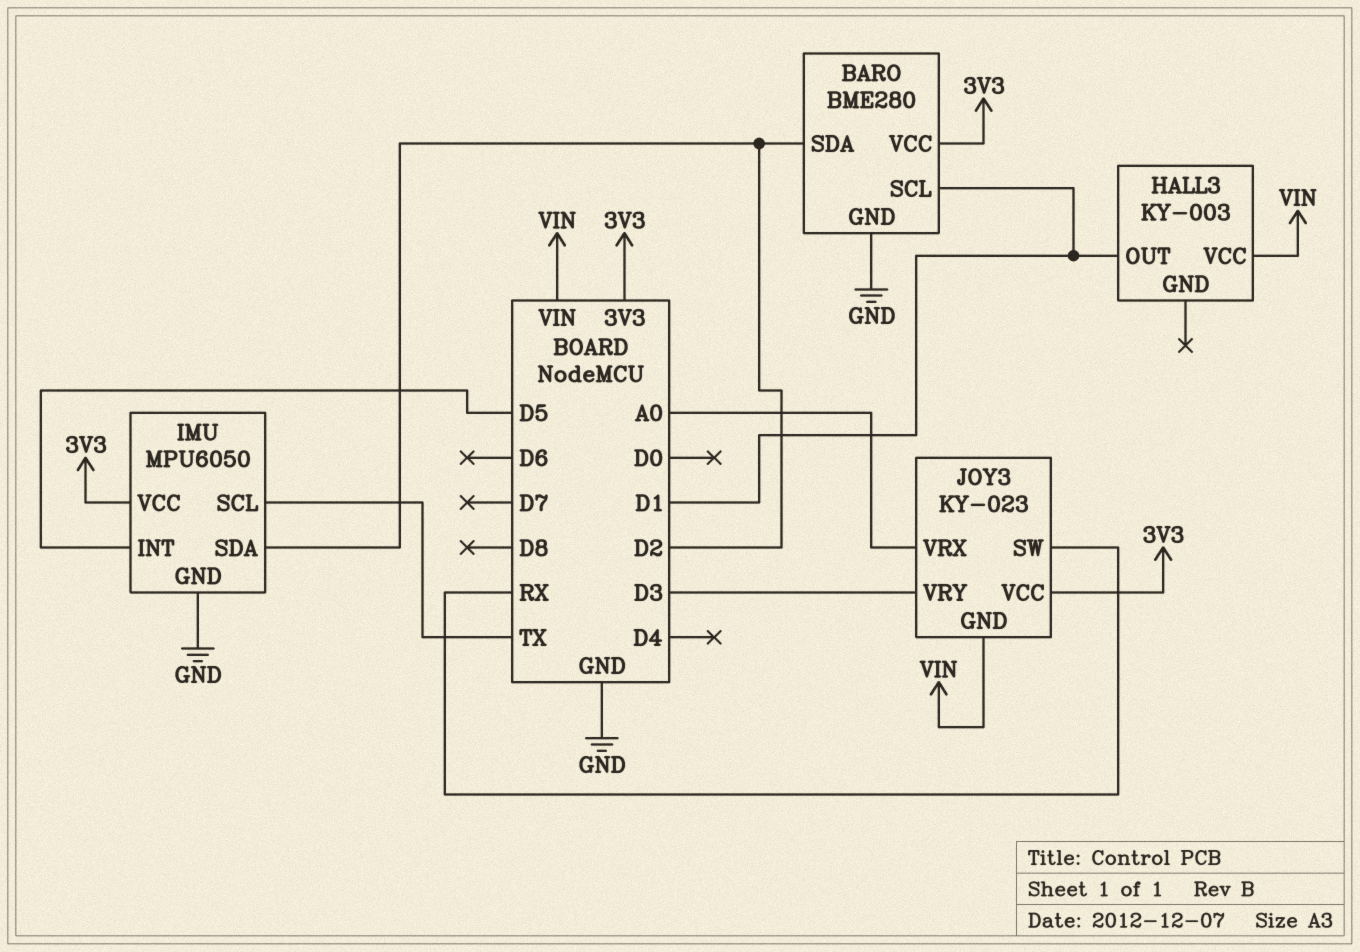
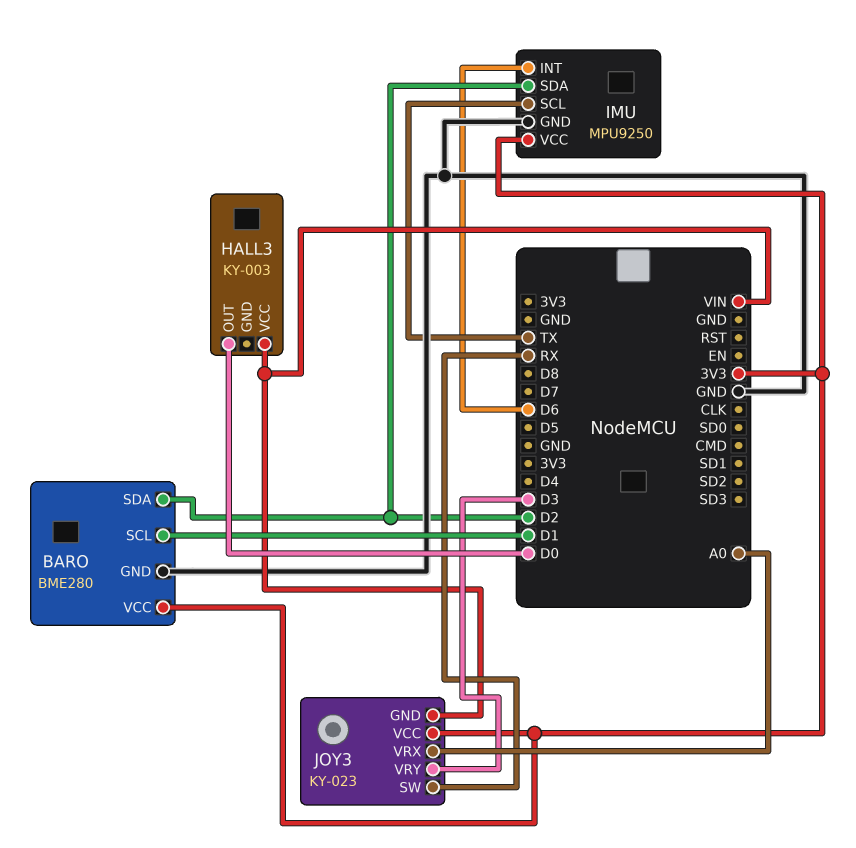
HALL3 pin OUT: D1 -> D0
IMU: MPU6050 -> MPU9250
IMU pin INT: D5 -> D6

